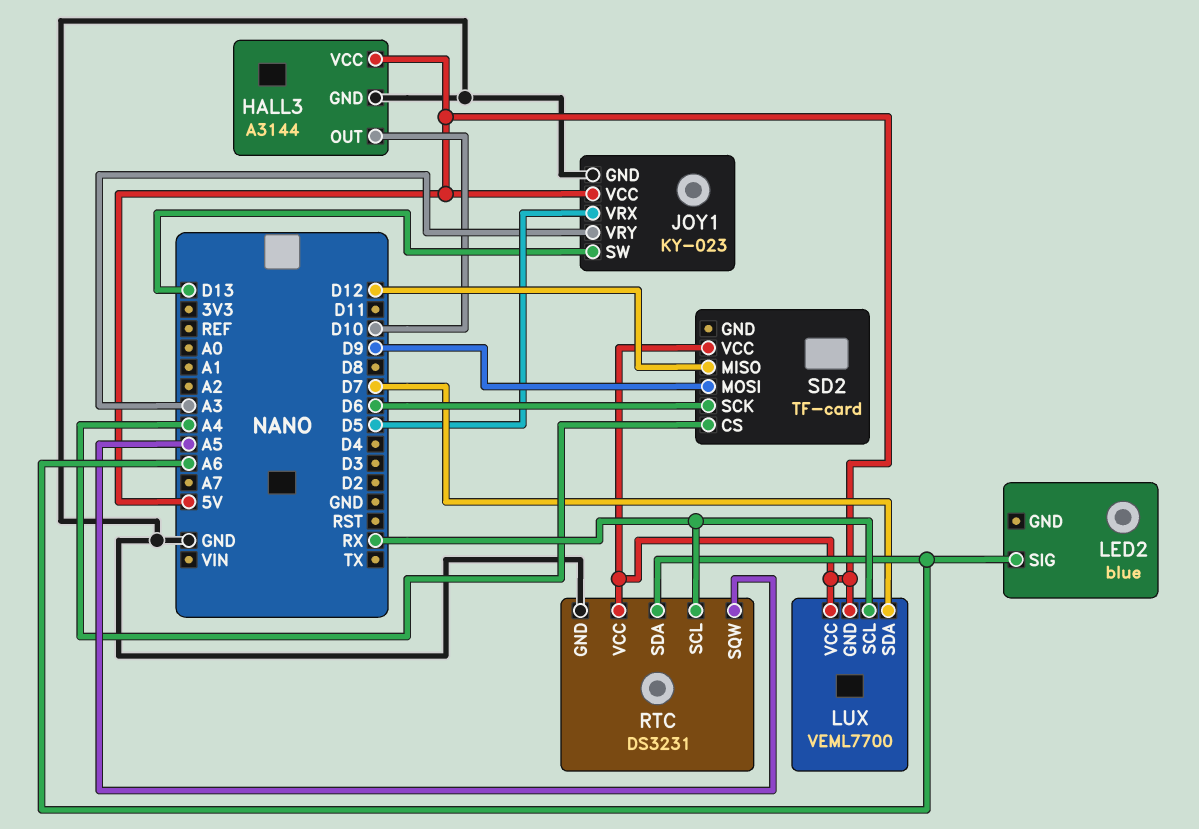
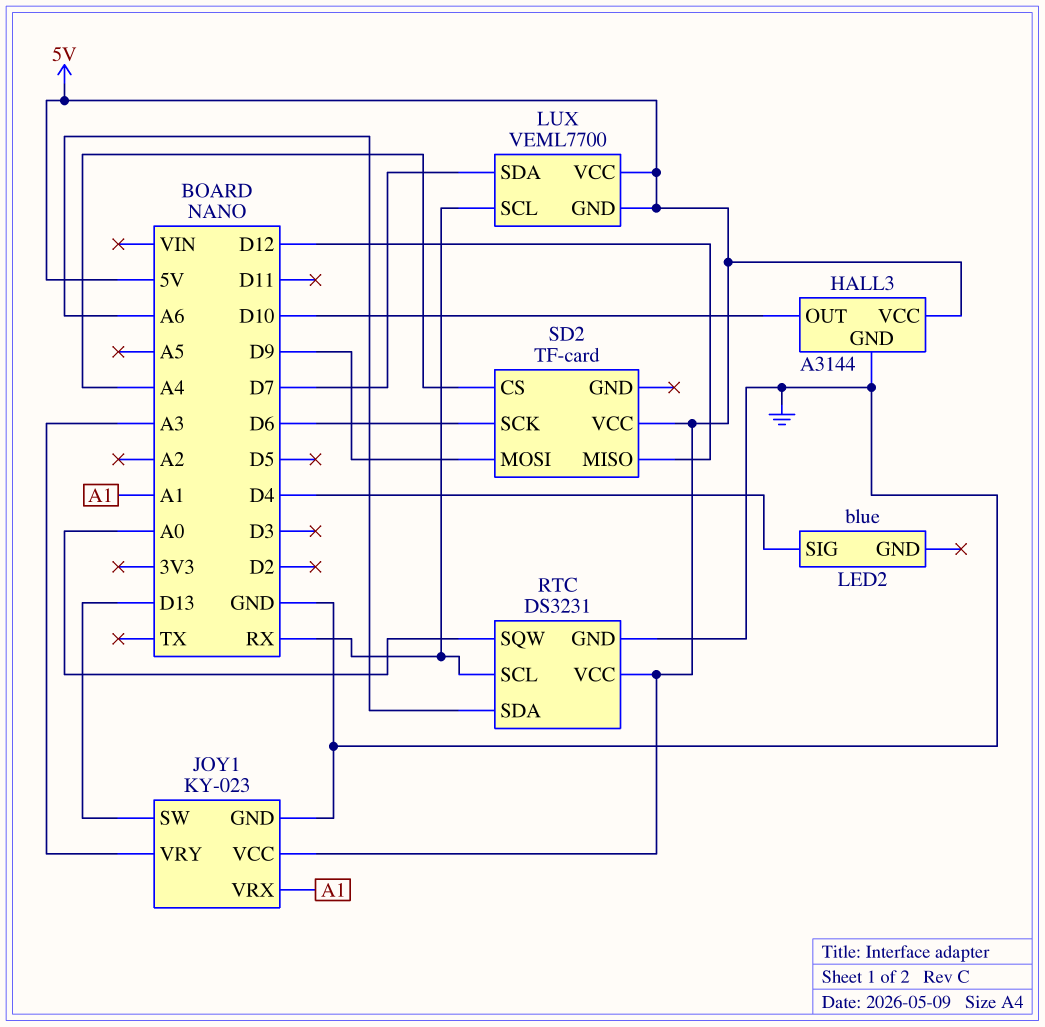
JOY1 pin VRX: D5 -> A1
LED2 pin SIG: A6 -> D4
RTC pin SQW: A5 -> A0

